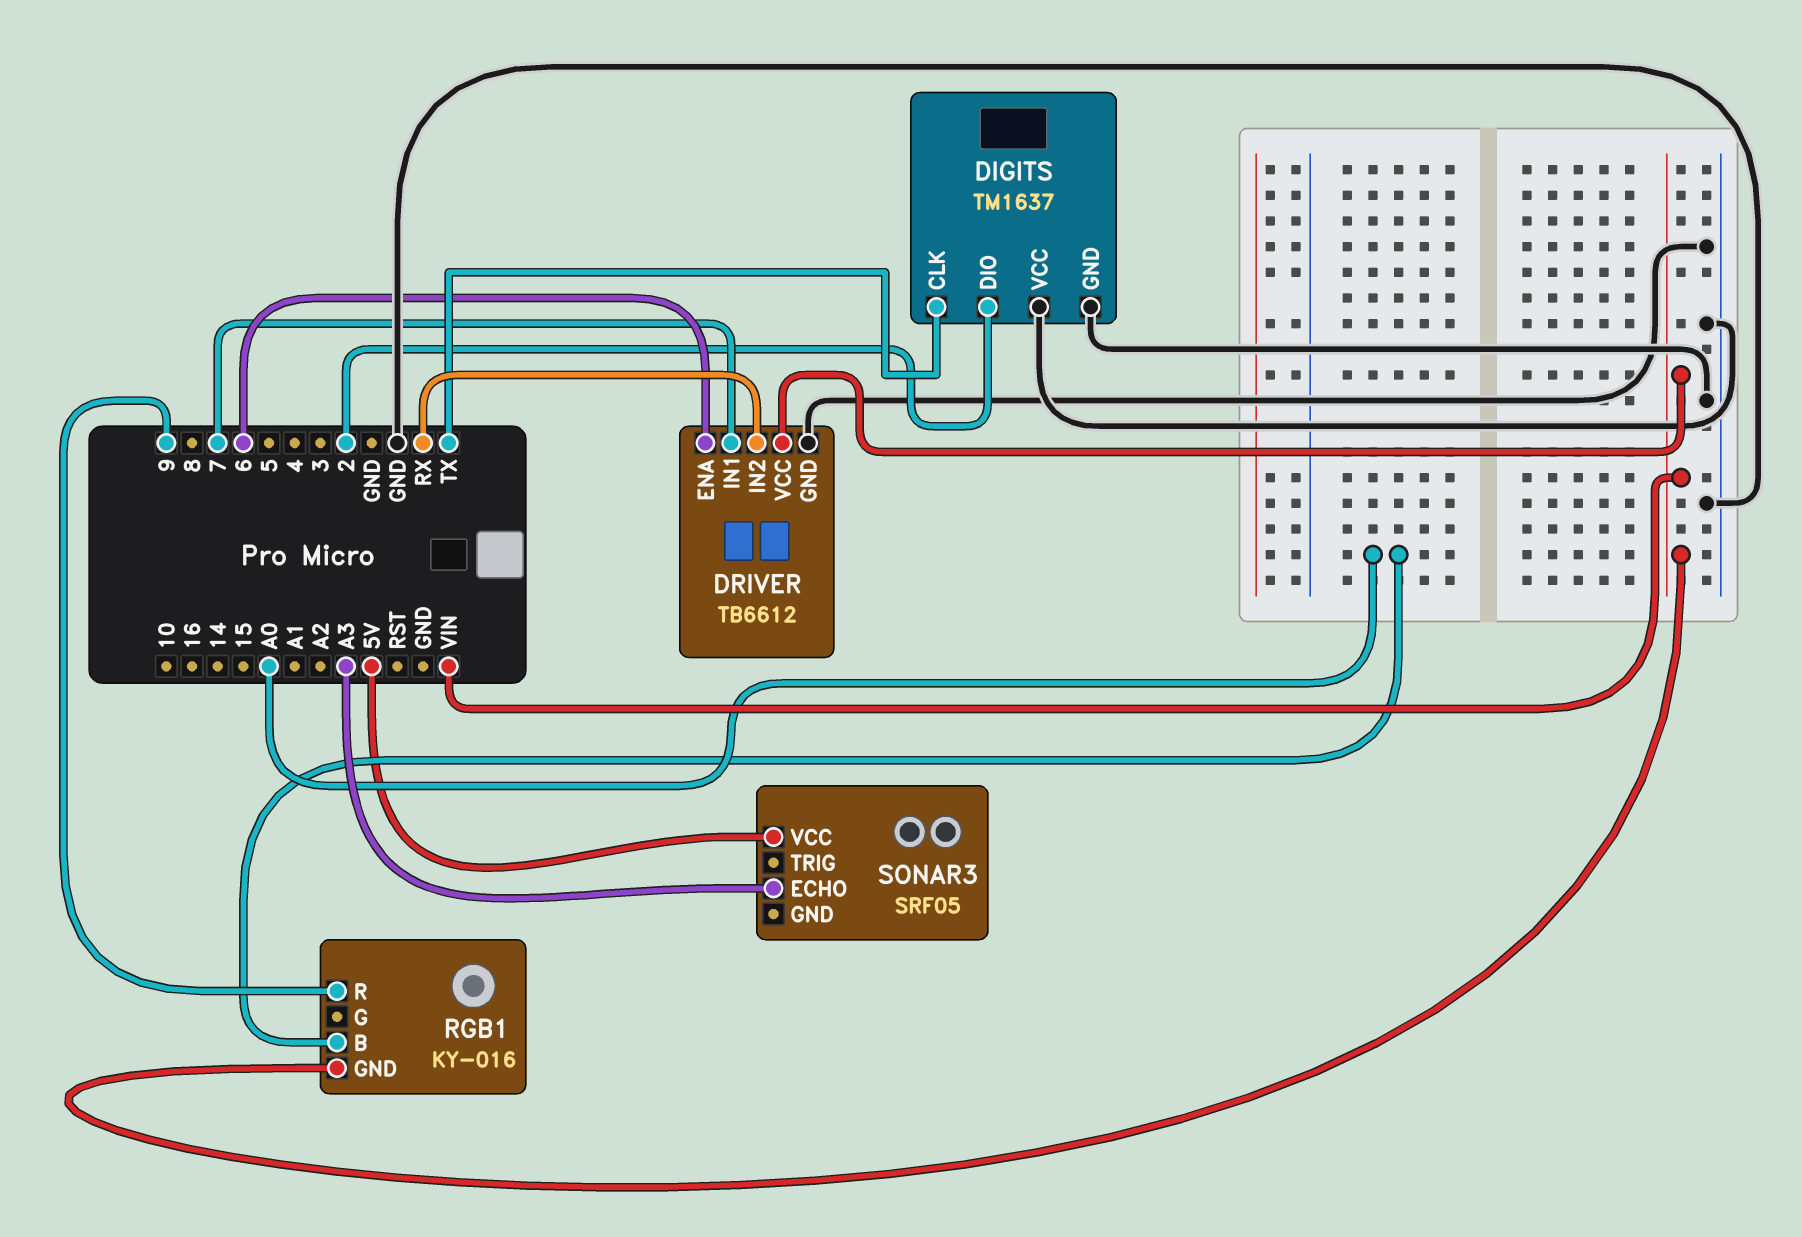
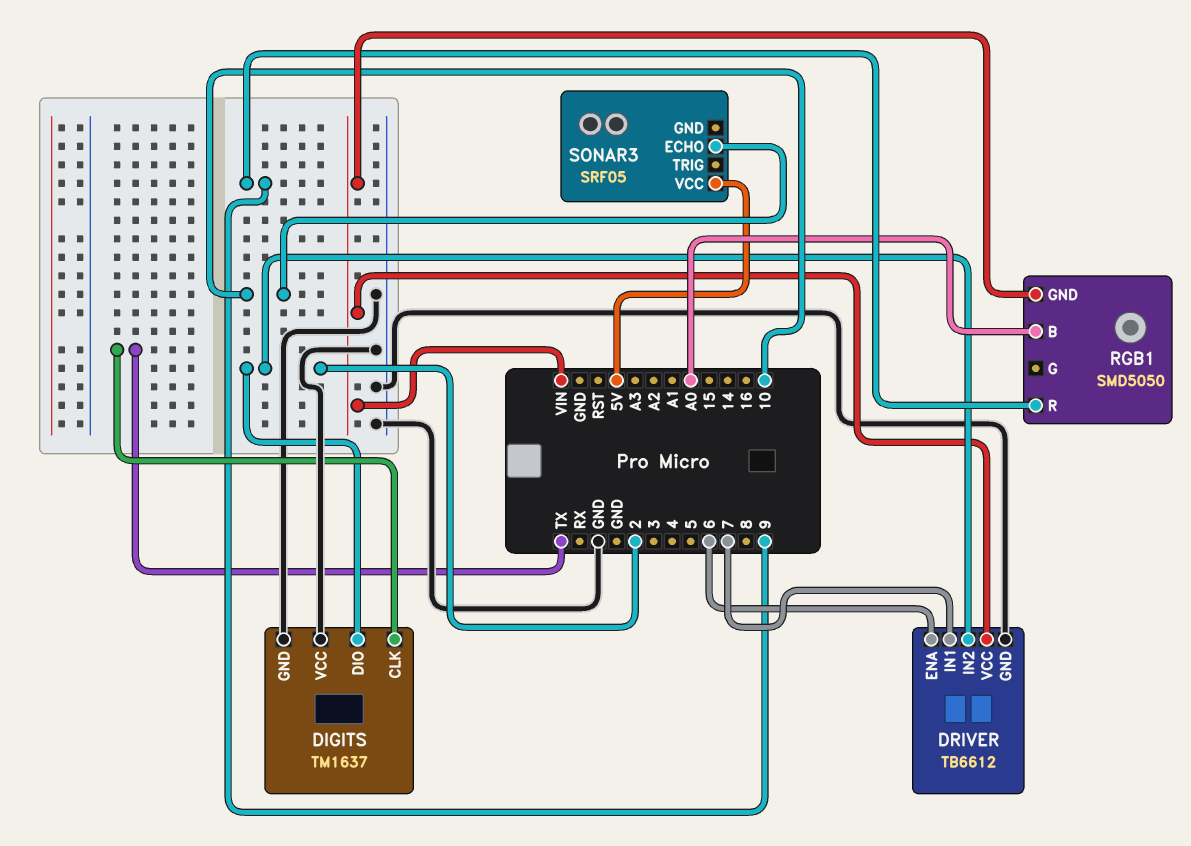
DRIVER pin IN2: RX -> 2
RGB1: KY-016 -> SMD5050
SONAR3 pin ECHO: A3 -> 10

